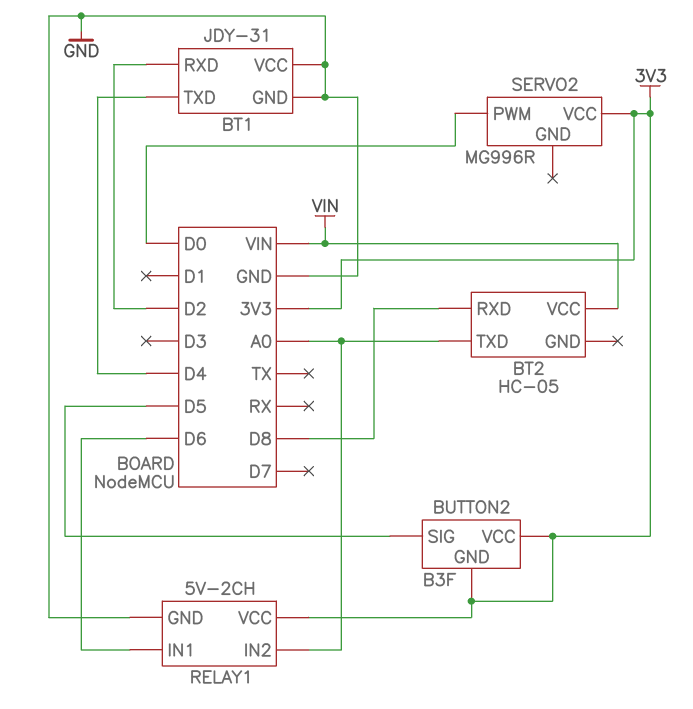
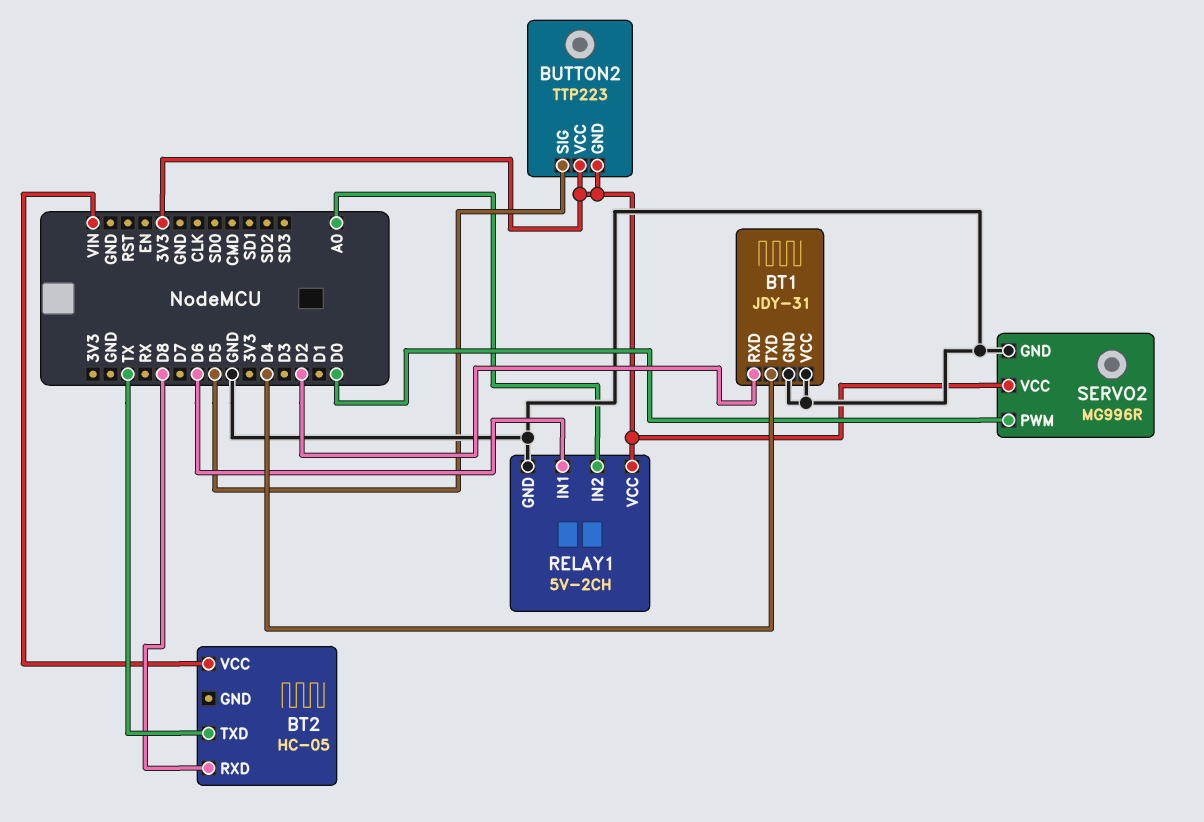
BT2 pin TXD: A0 -> TX
BUTTON2: B3F -> TTP223
SERVO2 pin GND: none -> GND

